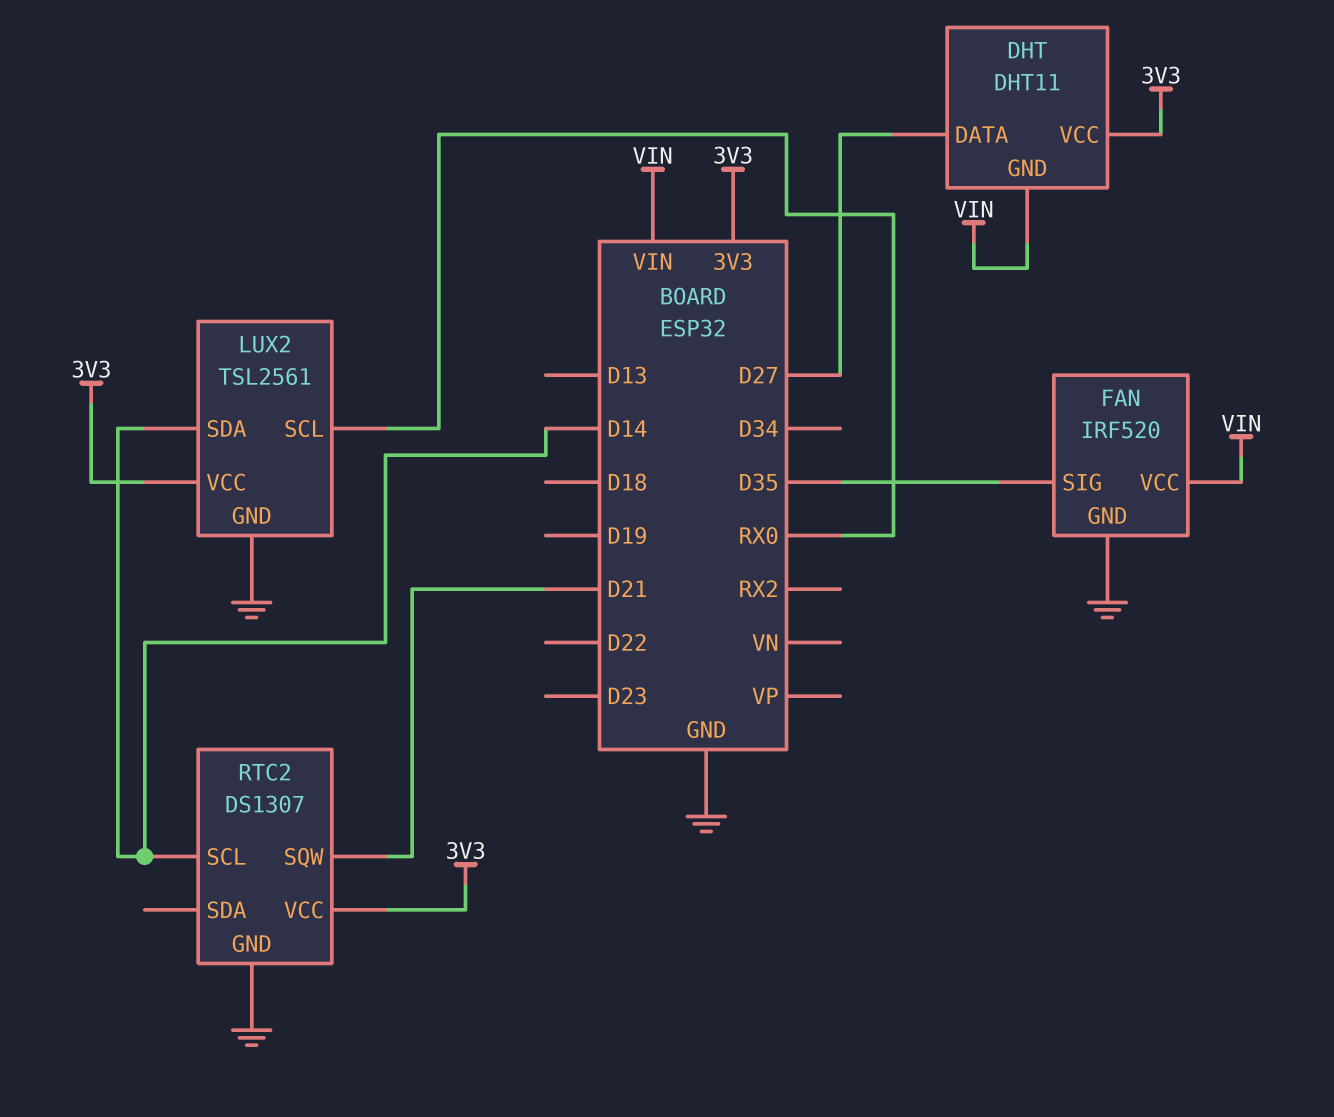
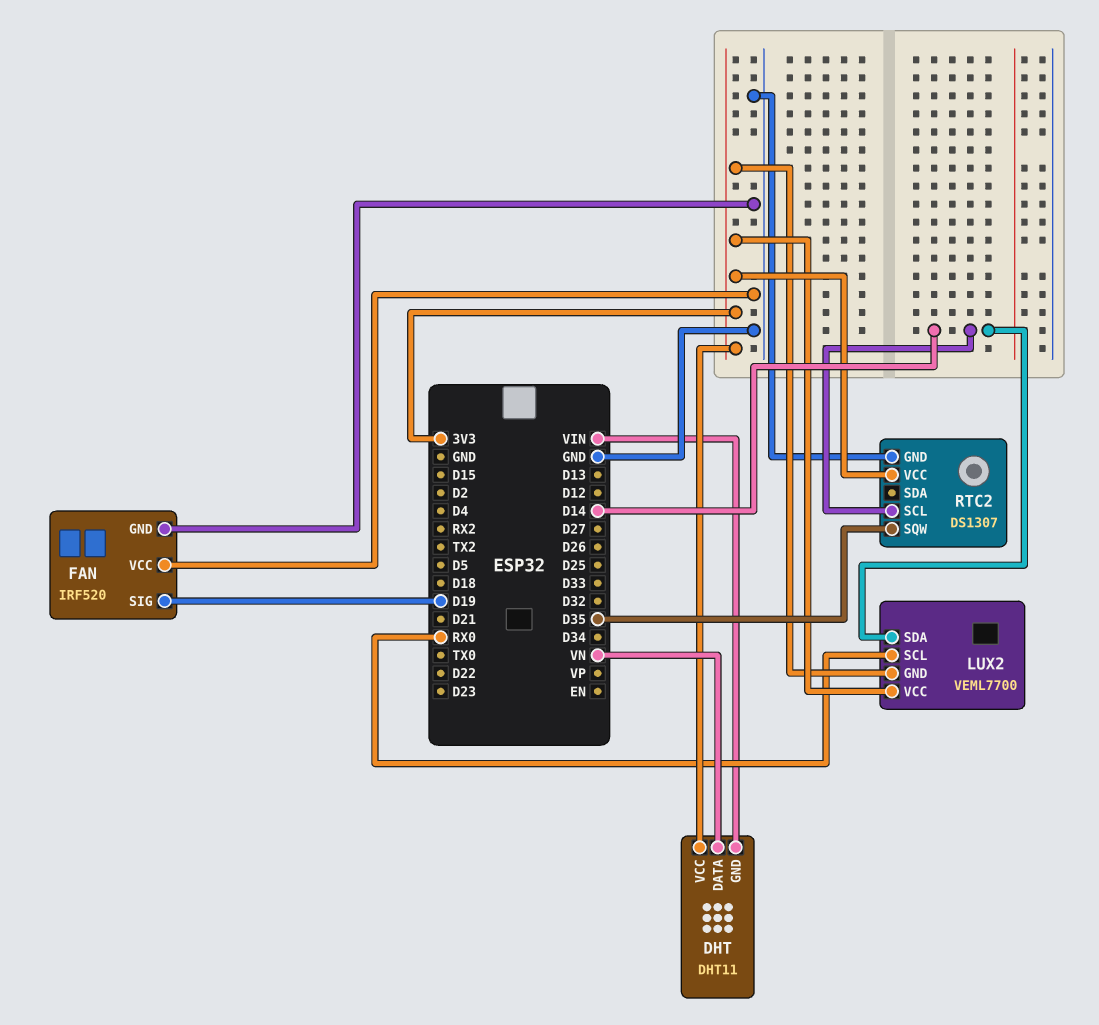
DHT pin DATA: D27 -> VN
FAN pin SIG: D35 -> D19
FAN pin VCC: VIN -> GND
LUX2: TSL2561 -> VEML7700
LUX2 pin GND: GND -> 3V3
RTC2 pin SQW: D21 -> D35

